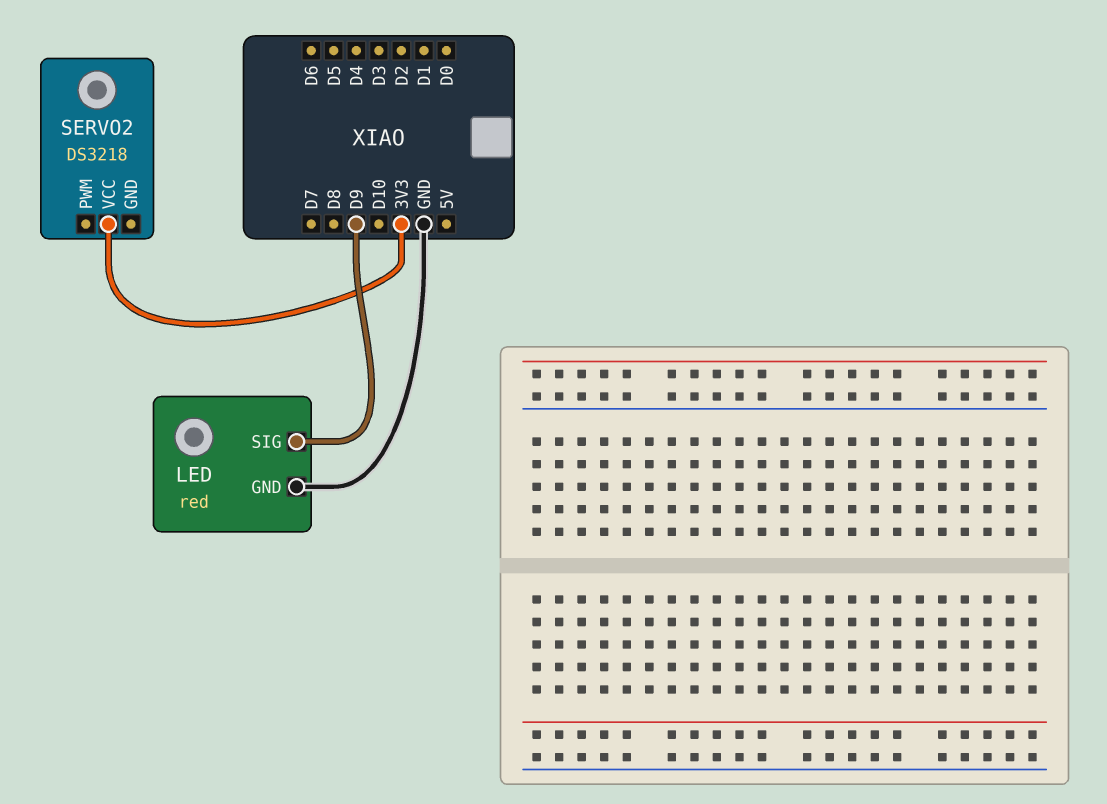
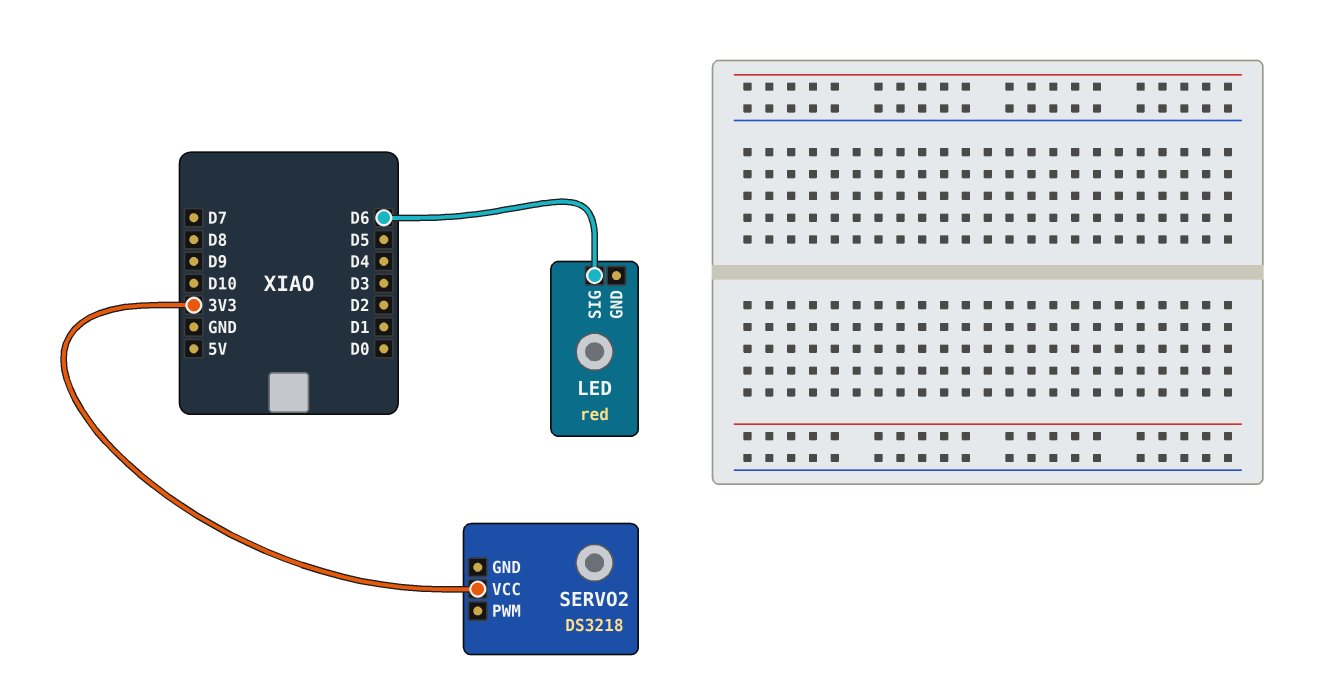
LED pin GND: GND -> none
LED pin SIG: D9 -> D6

